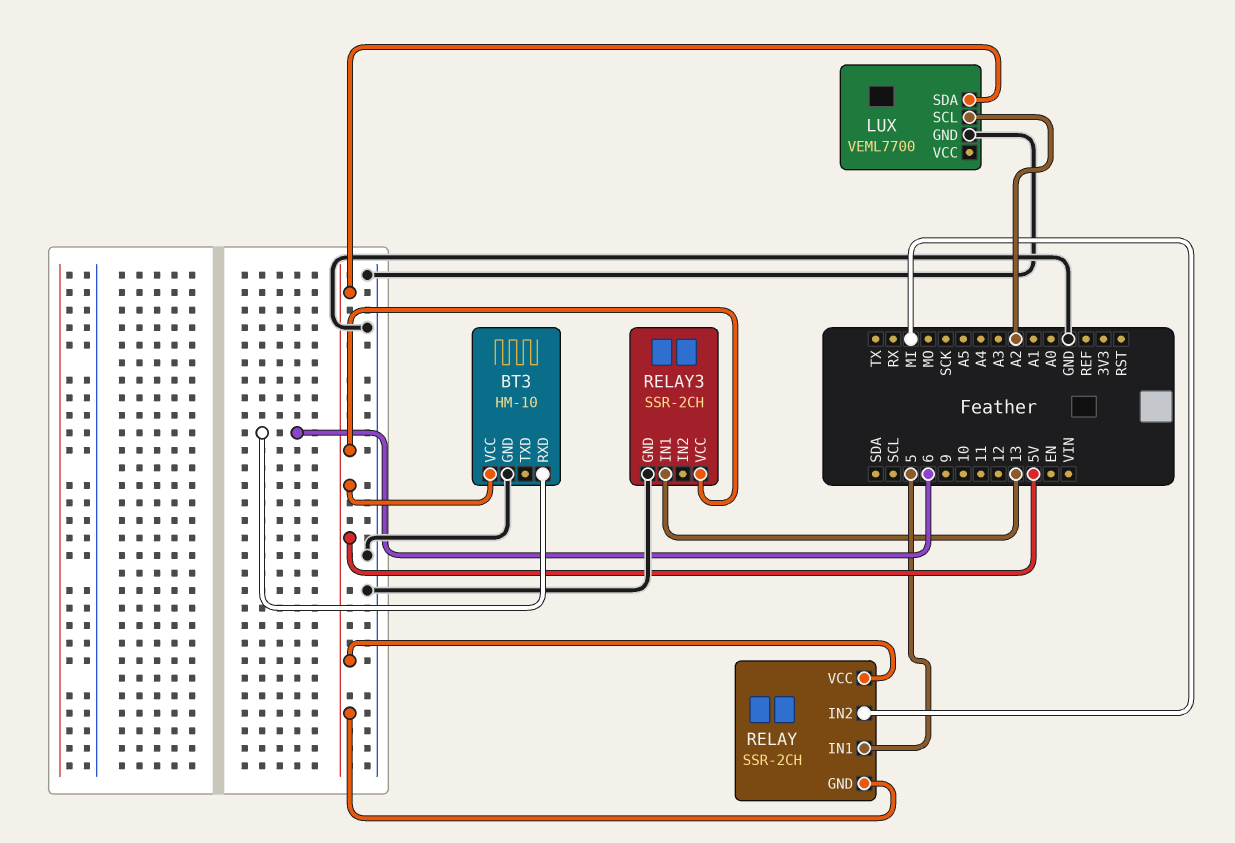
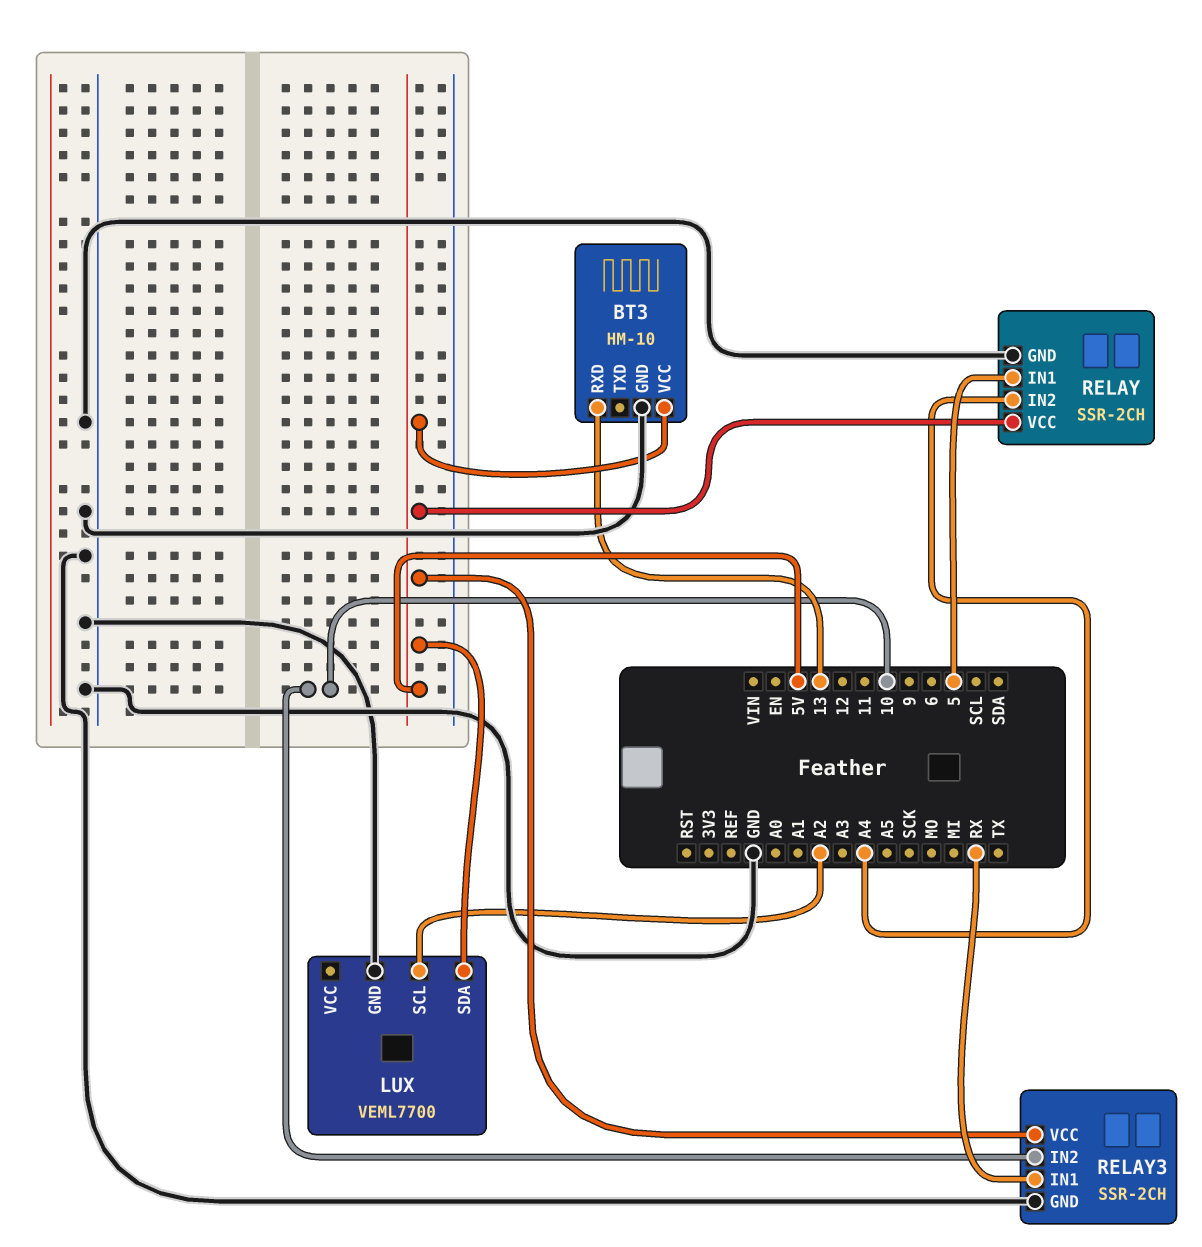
BT3 pin RXD: 6 -> 13
RELAY pin GND: 5V -> GND
RELAY pin IN2: MI -> A4
RELAY3 pin IN1: 13 -> RX
RELAY3 pin IN2: none -> 10

